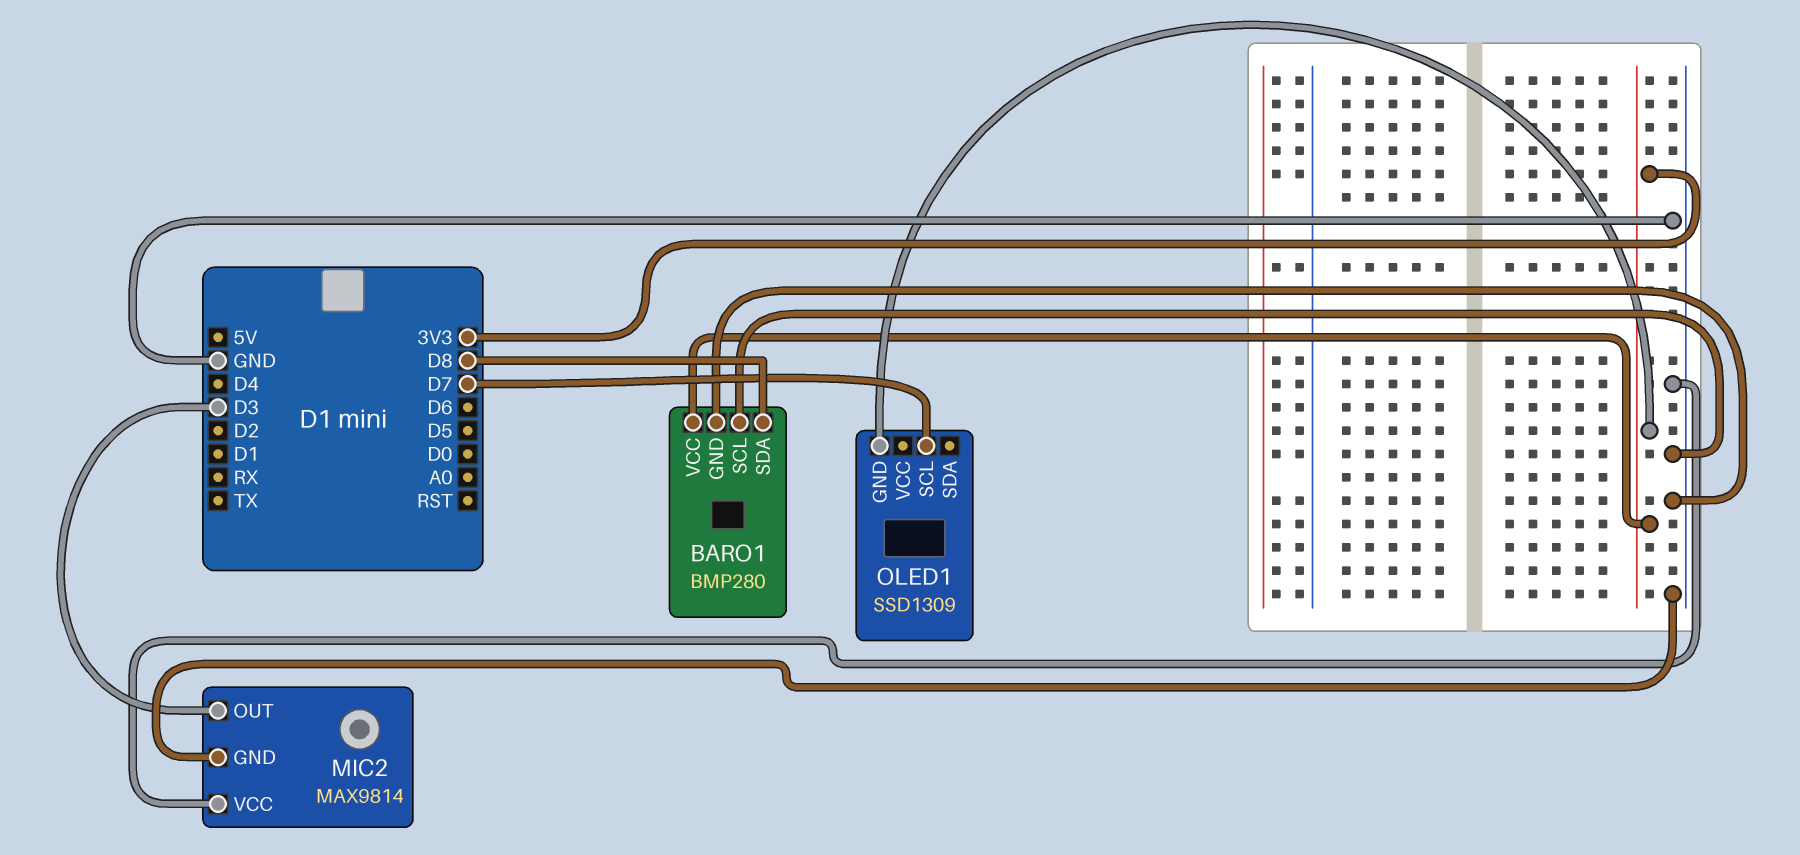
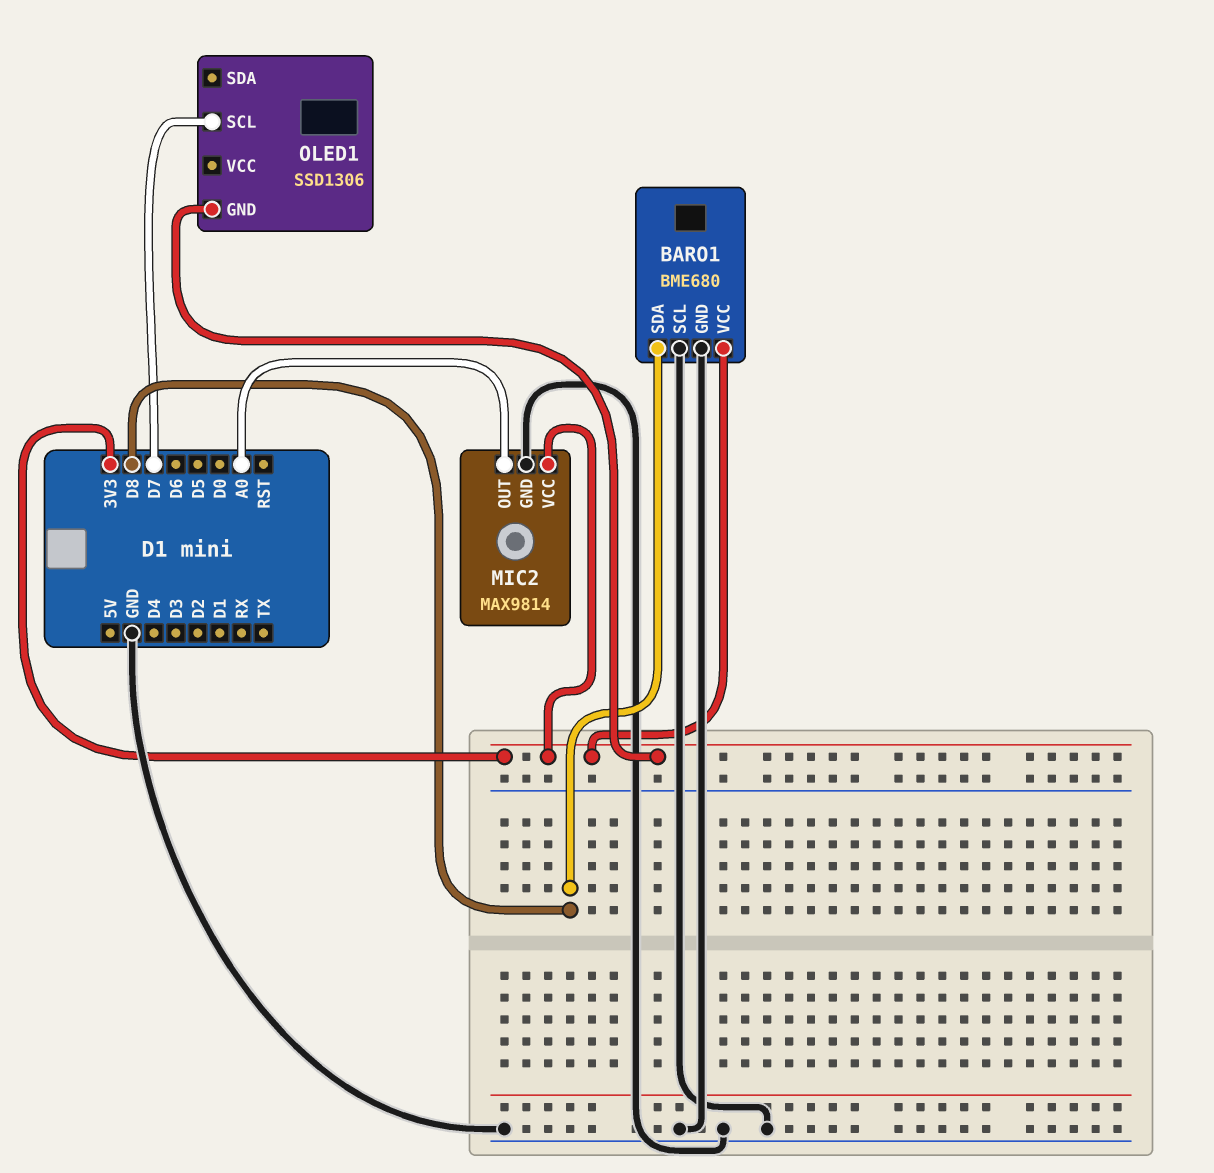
BARO1: BMP280 -> BME680
MIC2 pin OUT: D3 -> A0
MIC2 pin VCC: GND -> 3V3
OLED1: SSD1309 -> SSD1306

